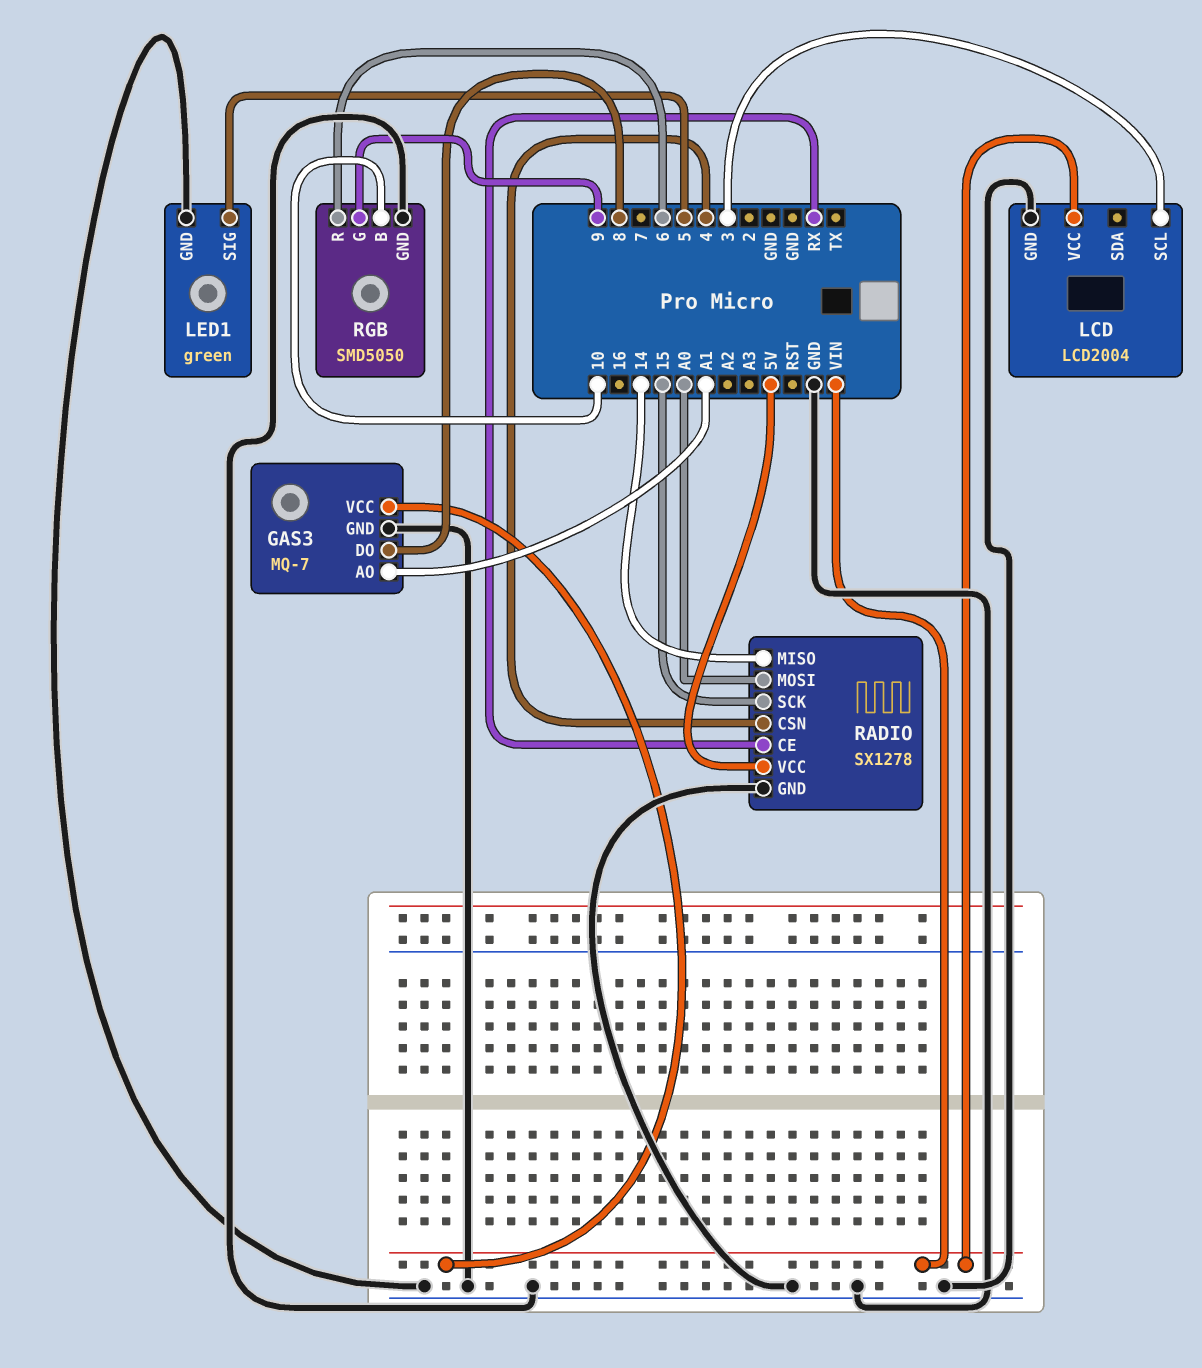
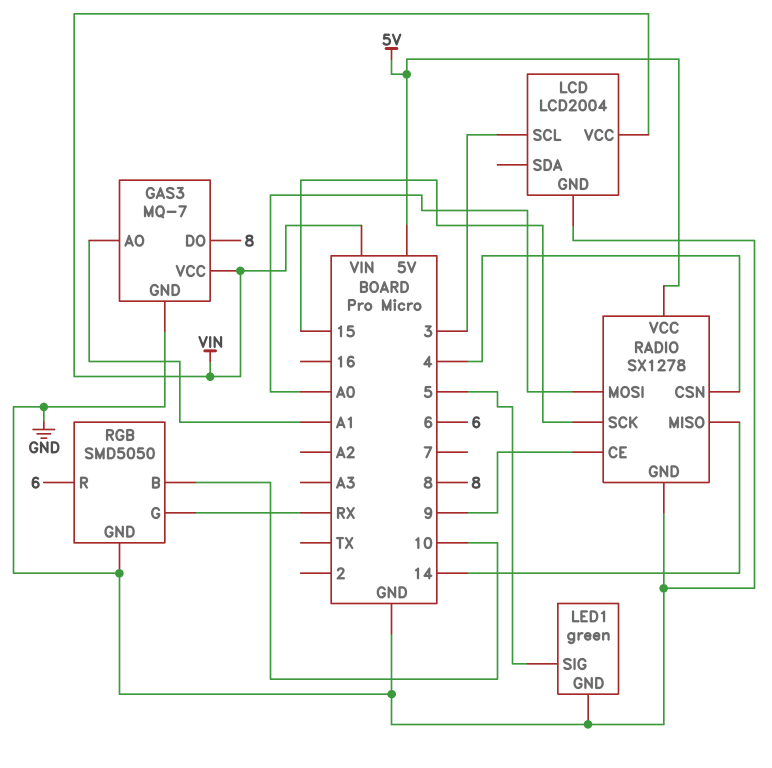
RADIO pin CE: RX -> 9
RGB pin G: 9 -> RX

